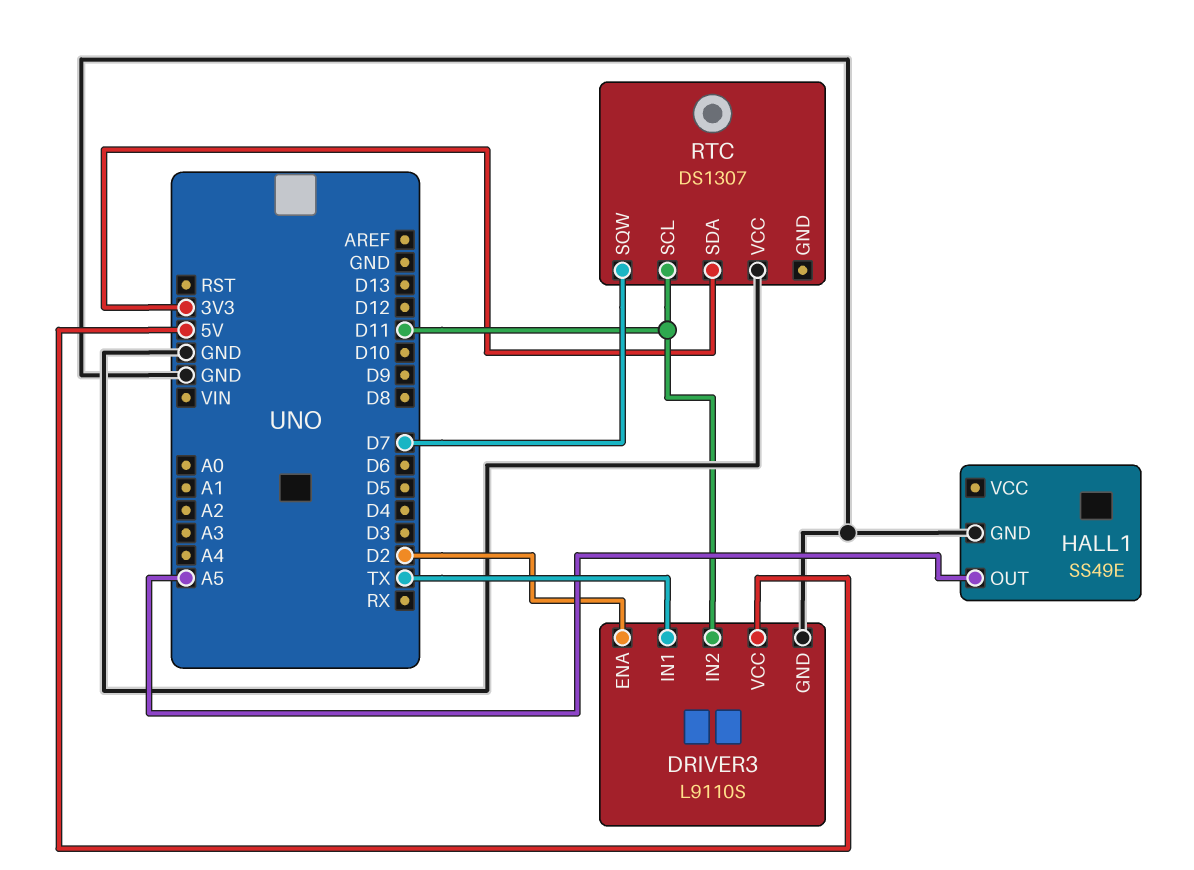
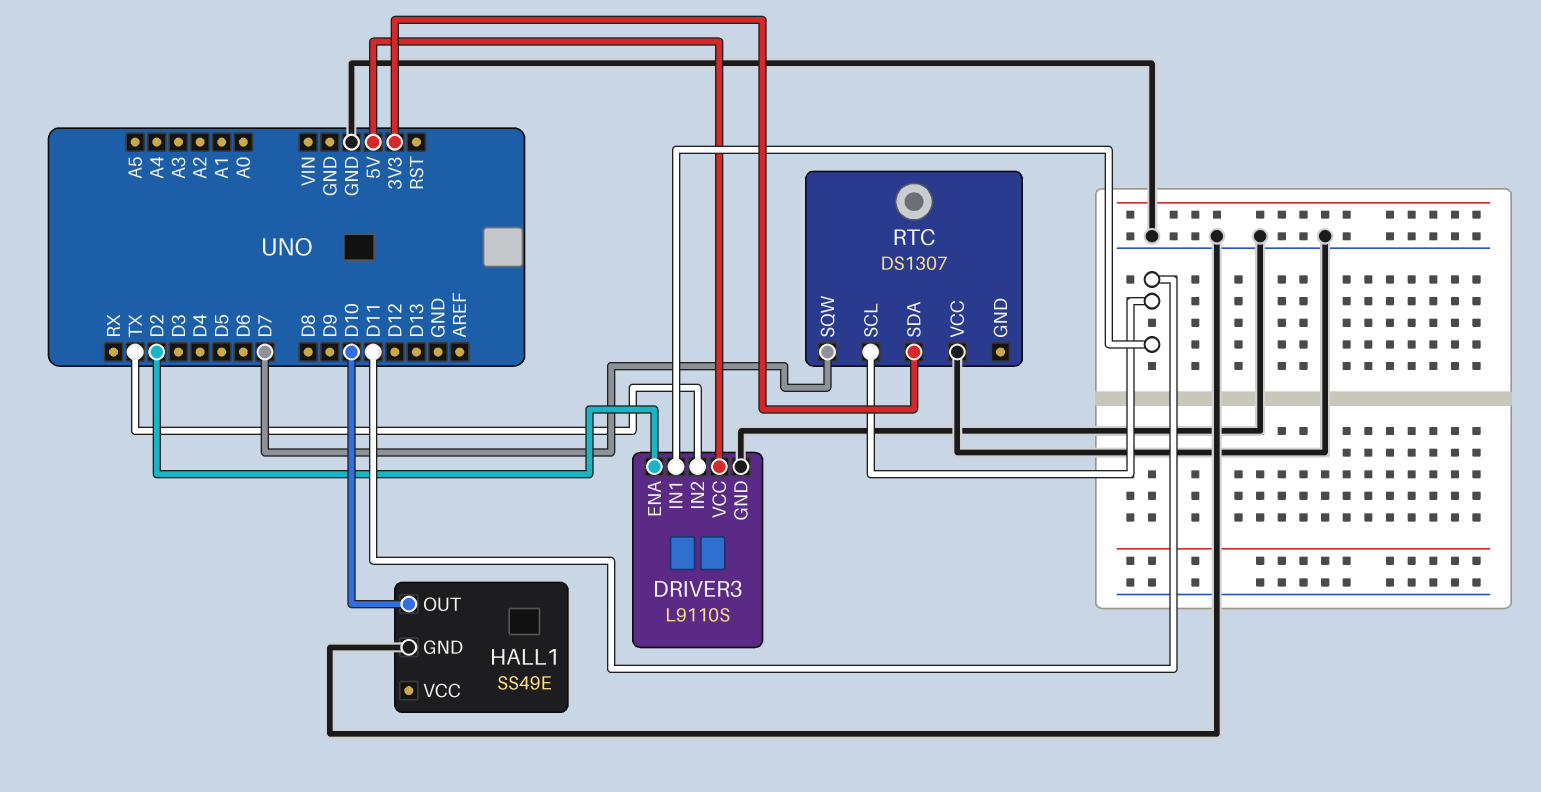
DRIVER3 pin IN1: TX -> D11
DRIVER3 pin IN2: D11 -> TX
HALL1 pin OUT: A5 -> D10

